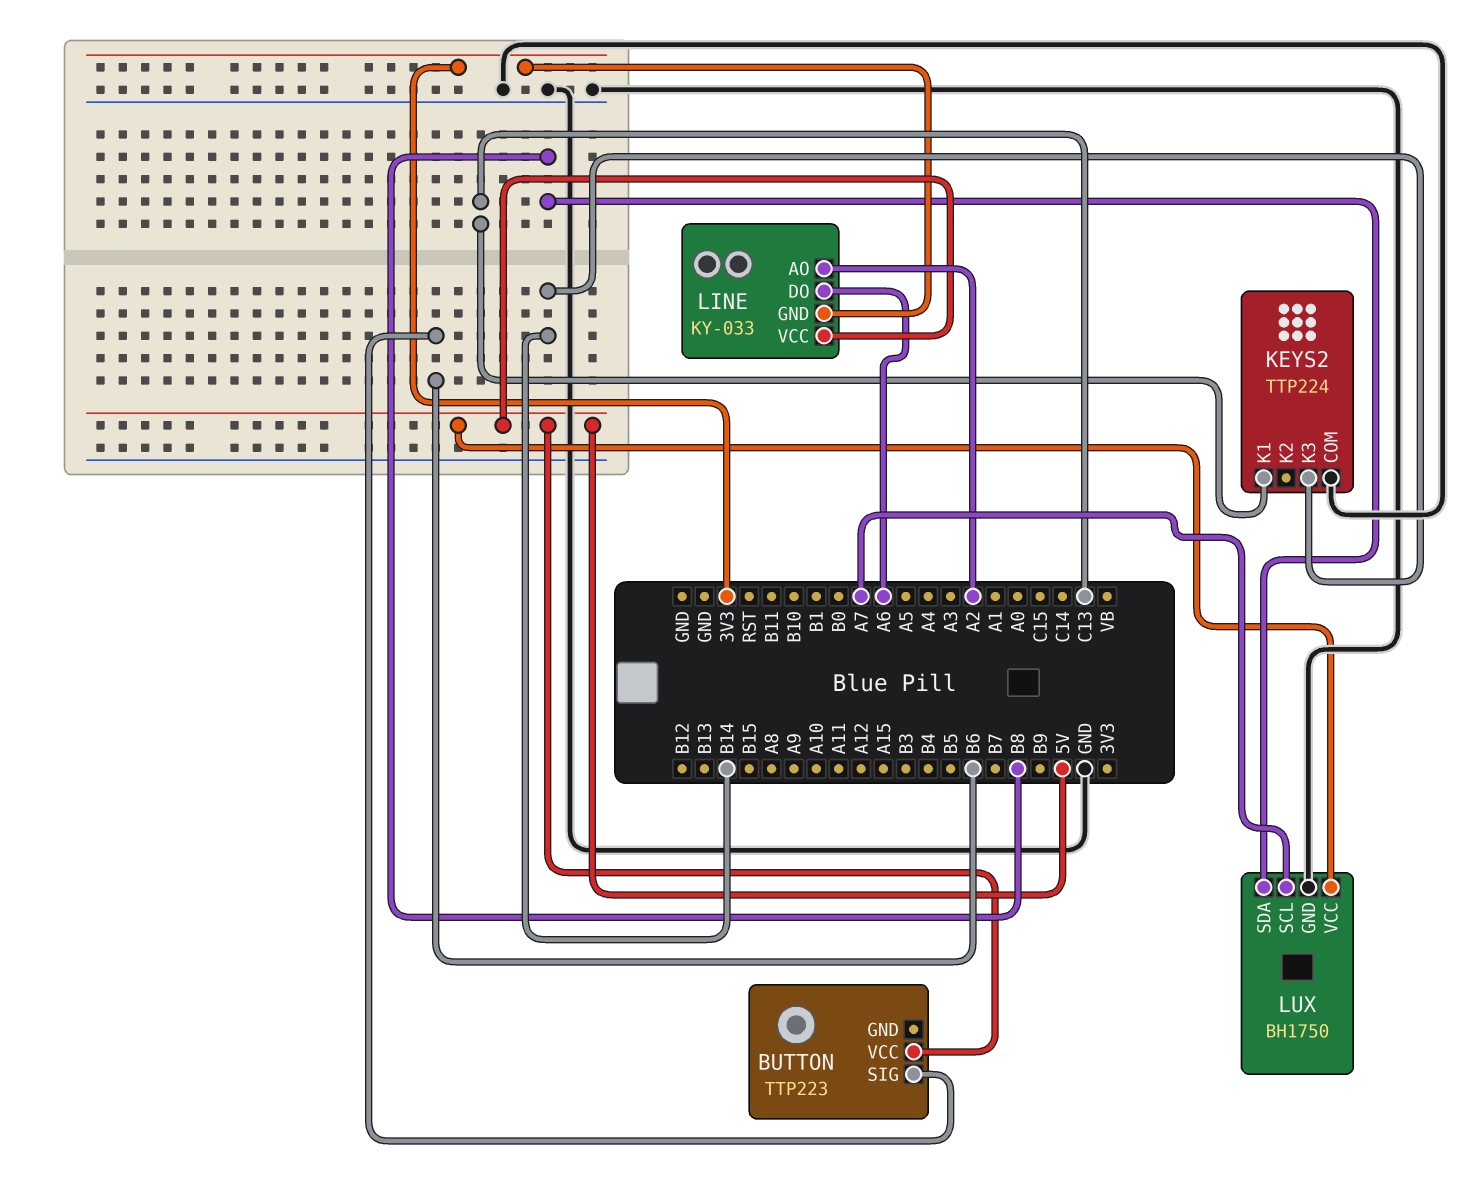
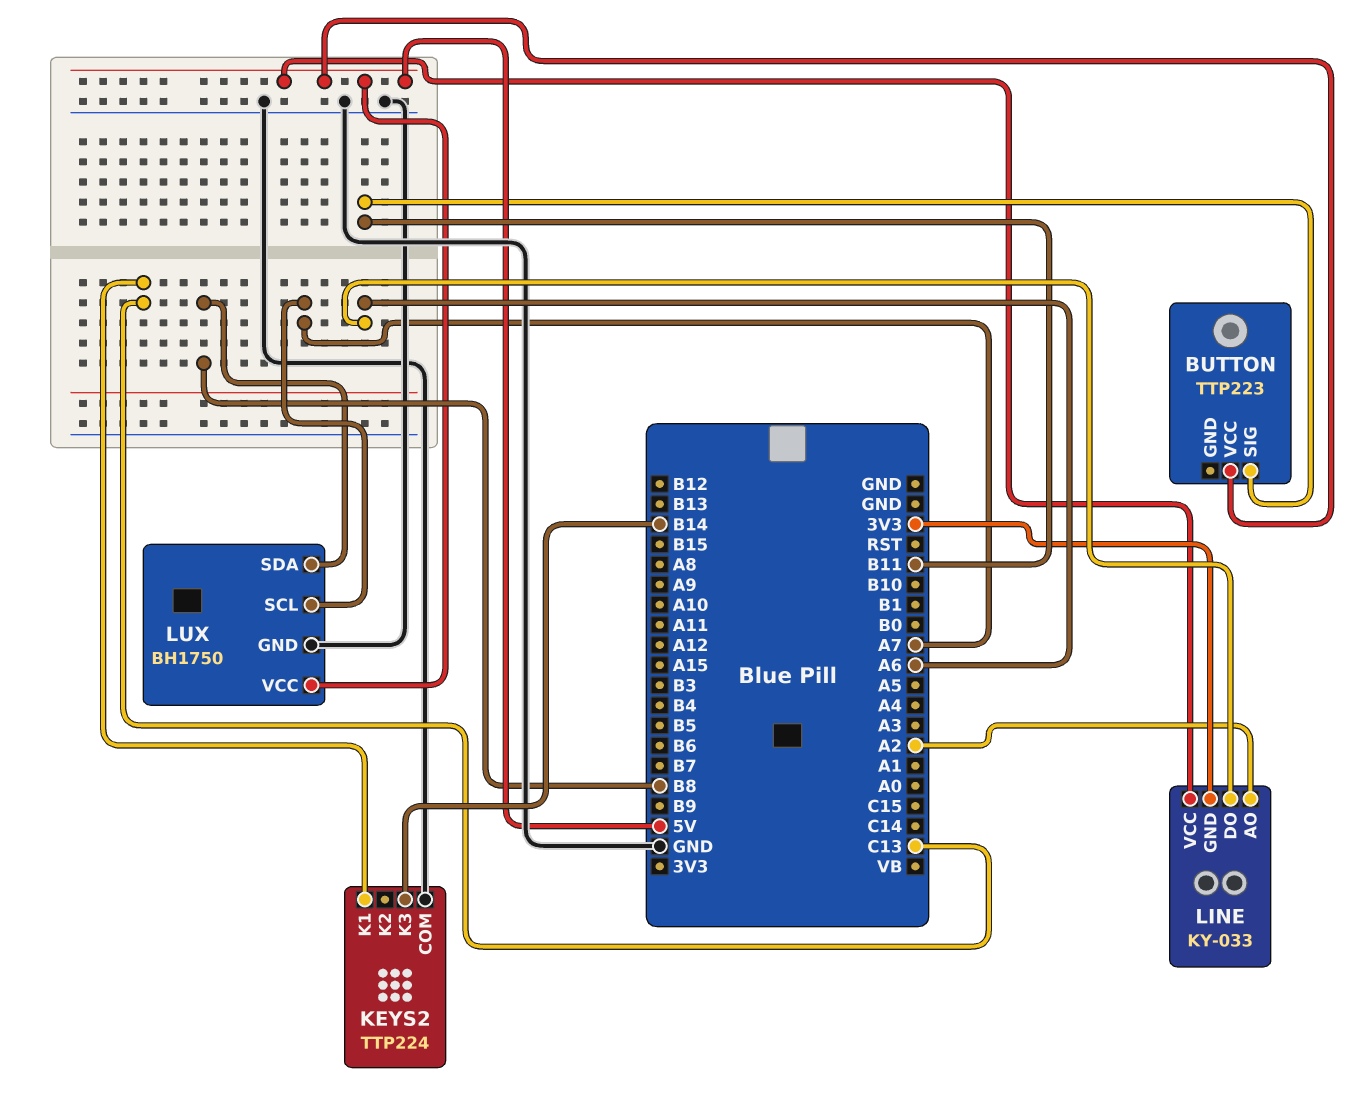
BUTTON pin SIG: B6 -> B11

